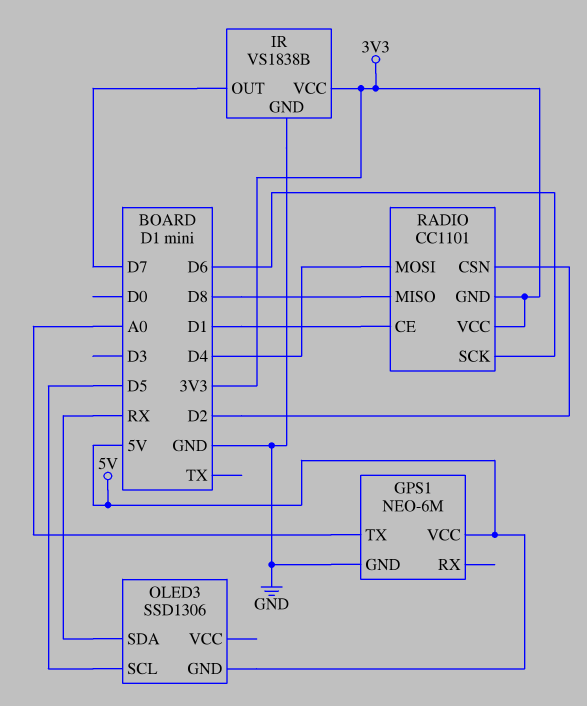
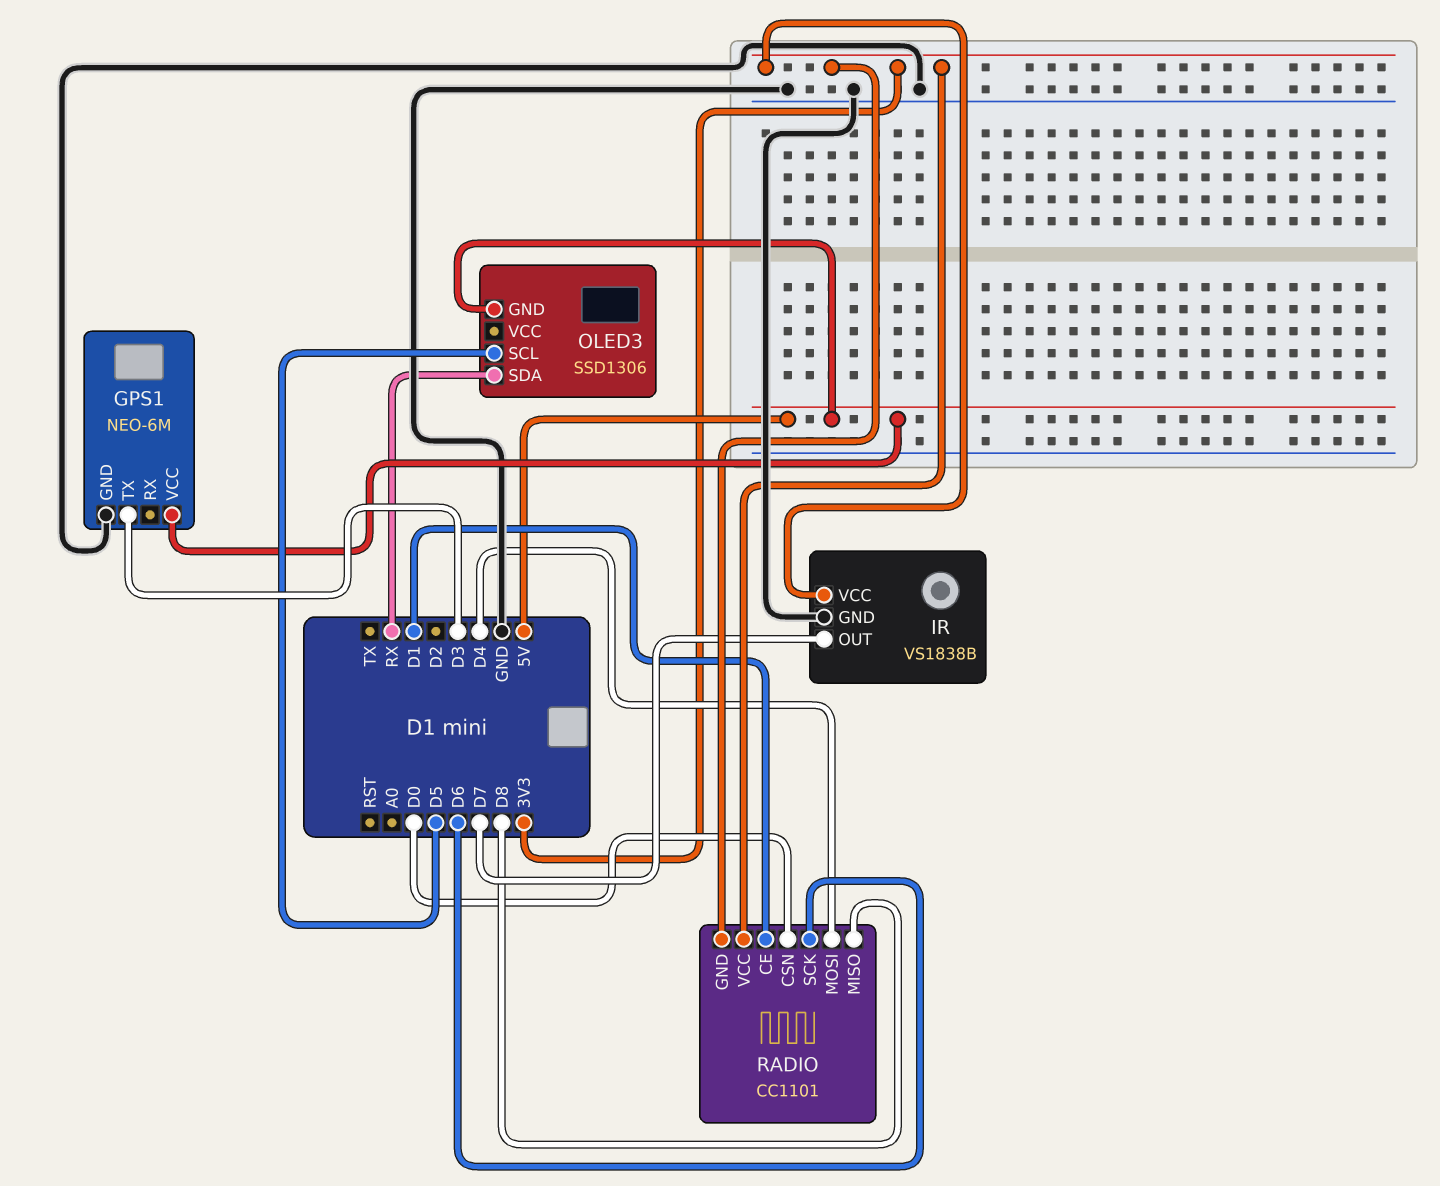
GPS1 pin TX: A0 -> D3
RADIO pin CSN: D2 -> D0

